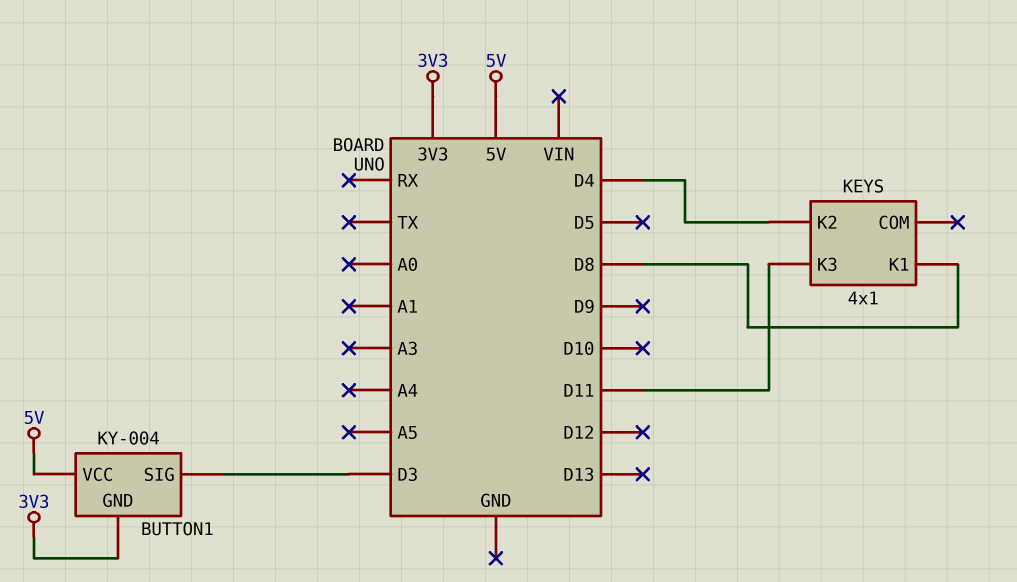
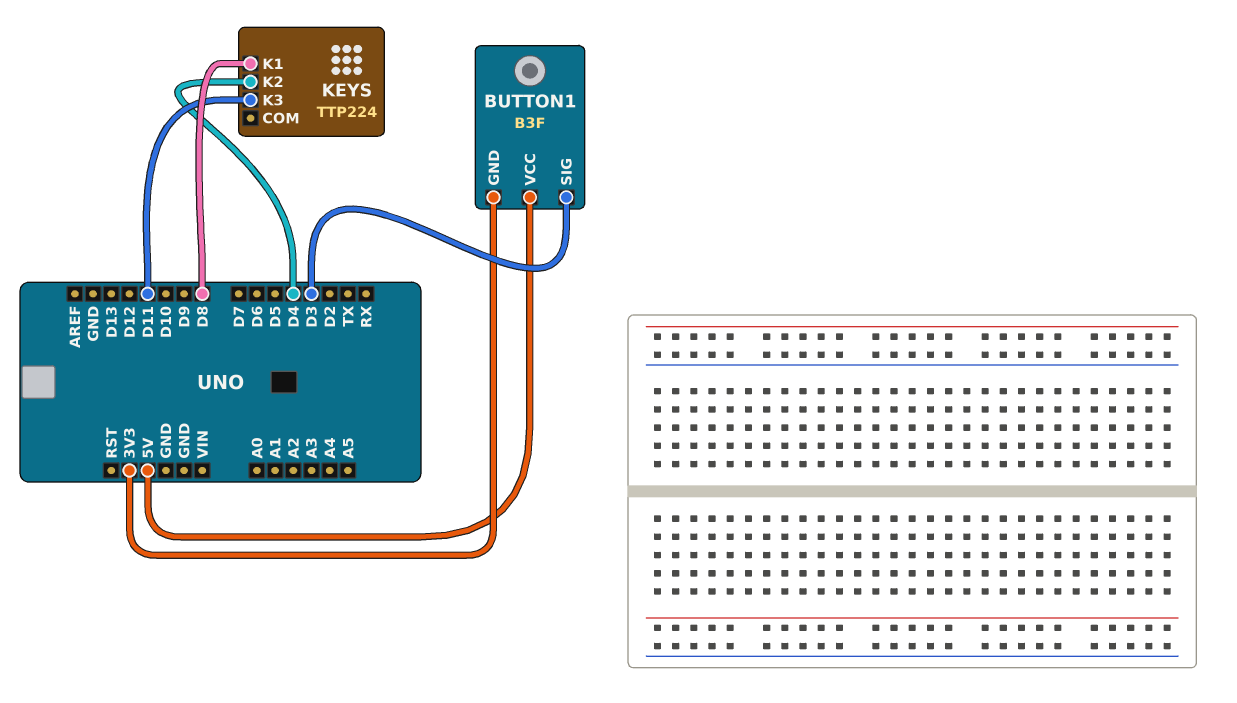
BUTTON1: KY-004 -> B3F
KEYS: 4x1 -> TTP224

